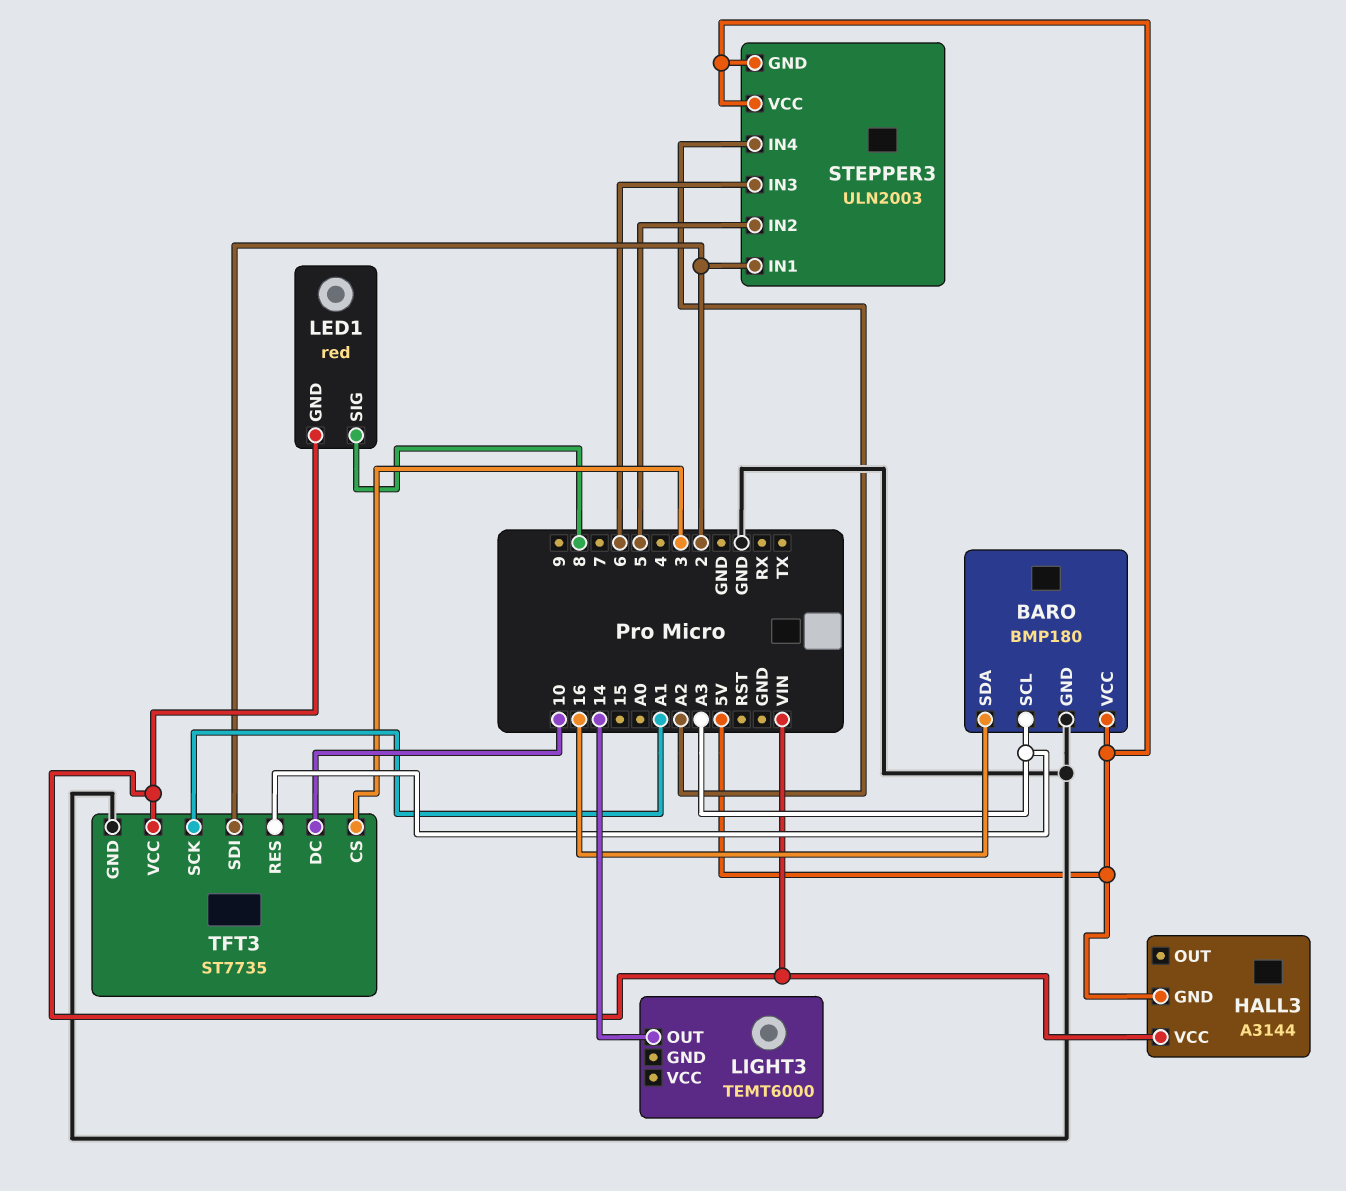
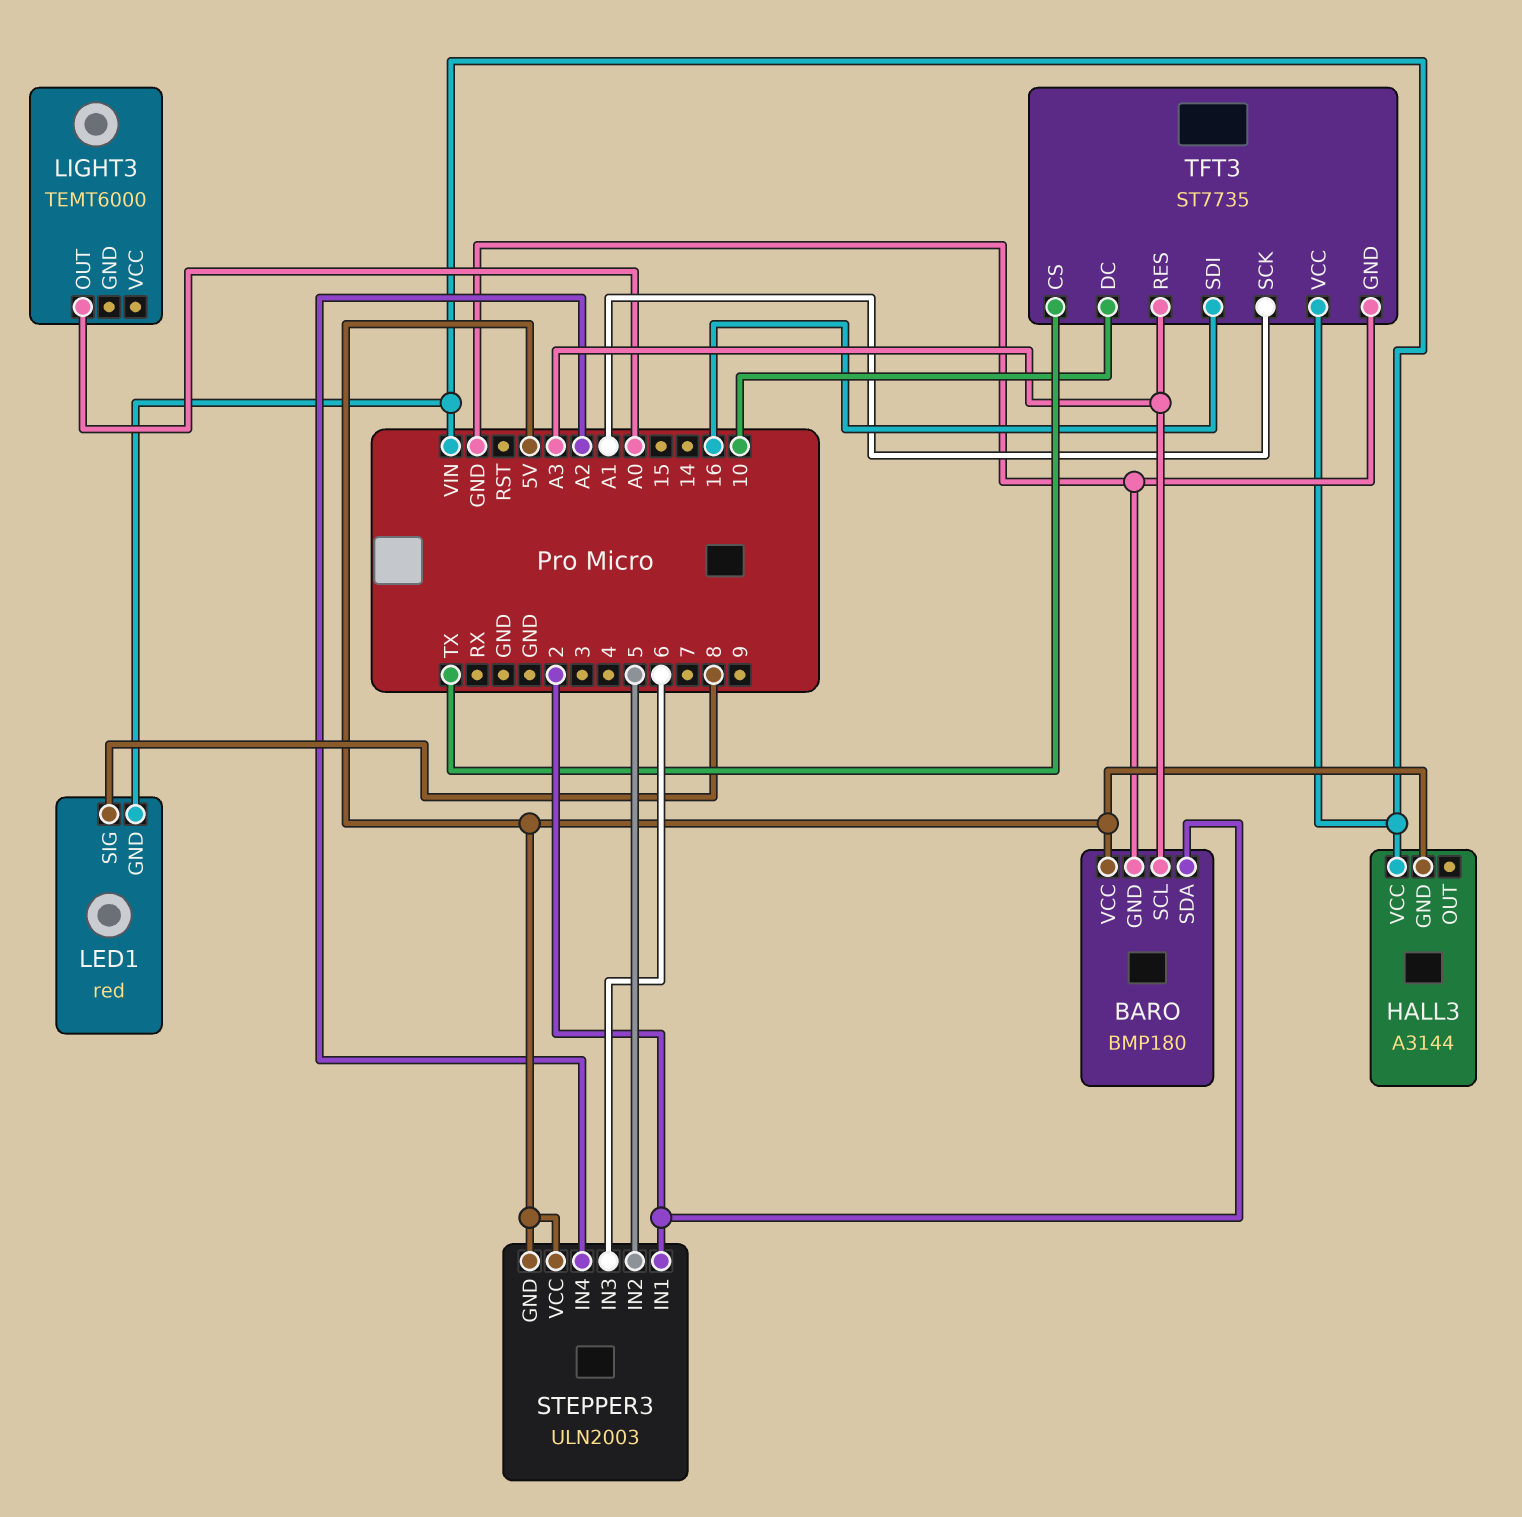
BARO pin SDA: 16 -> 2
LIGHT3 pin OUT: 14 -> A0
TFT3 pin CS: 3 -> TX
TFT3 pin SDI: 2 -> 16

